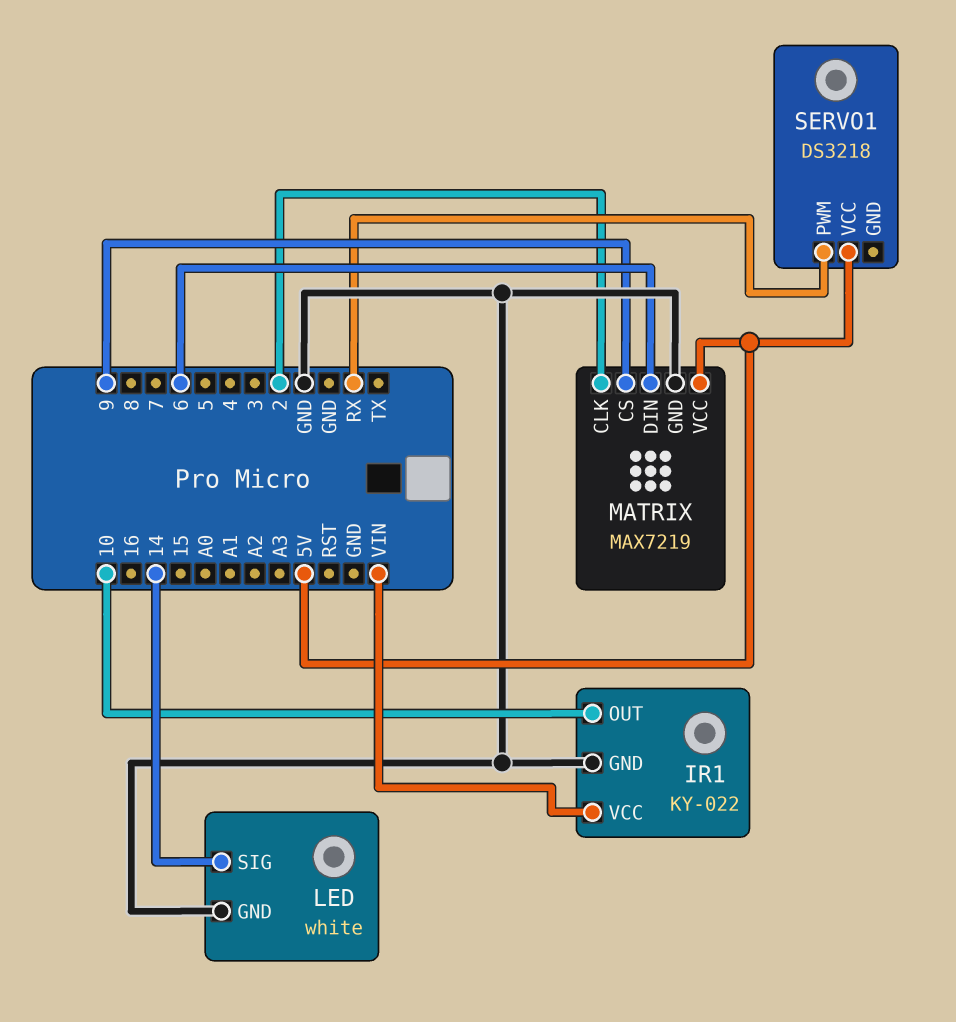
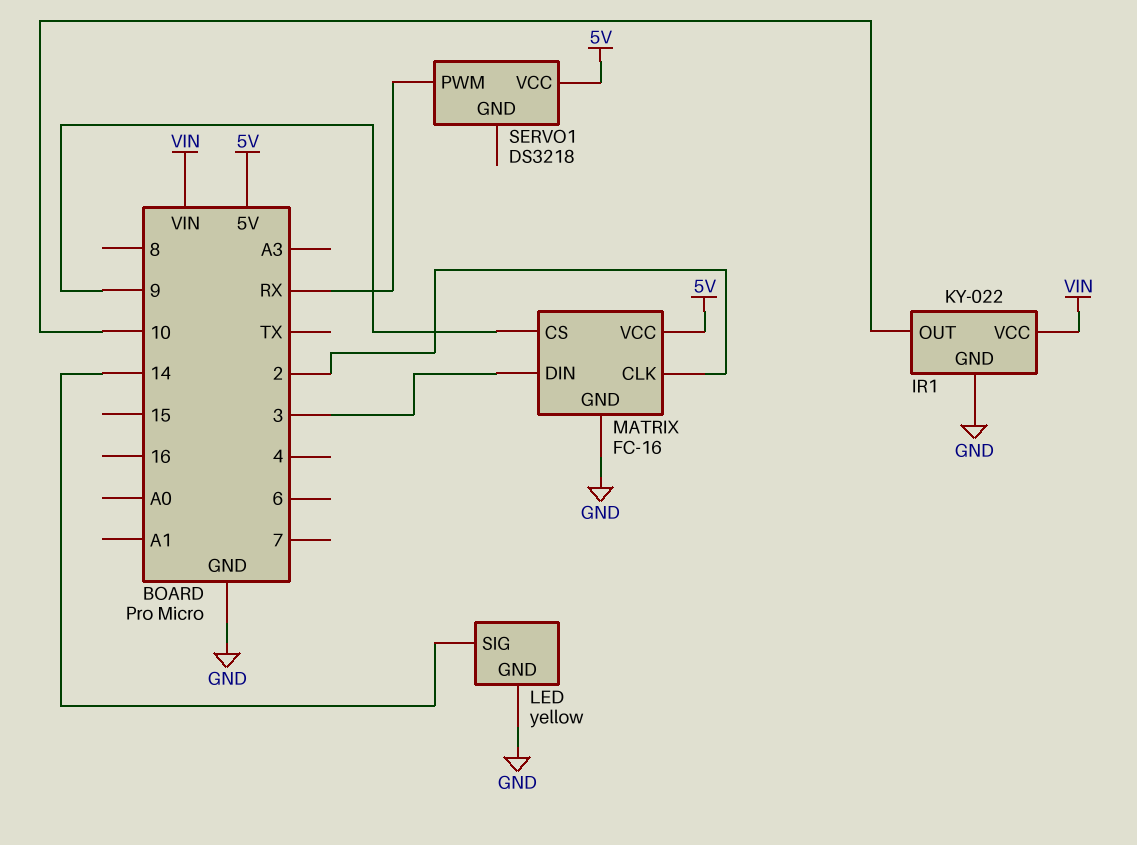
LED: white -> yellow
MATRIX: MAX7219 -> FC-16
MATRIX pin DIN: 6 -> 3

